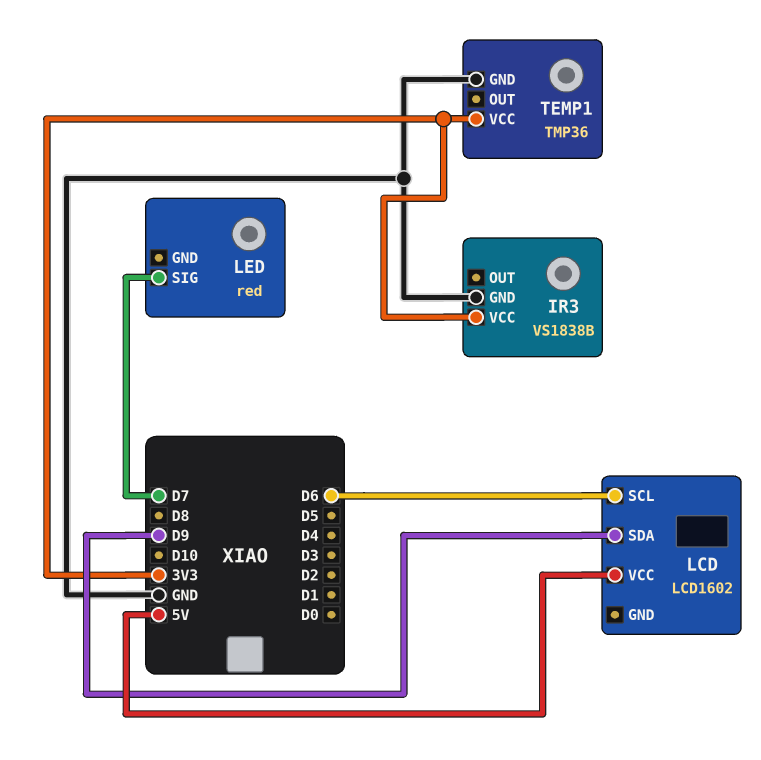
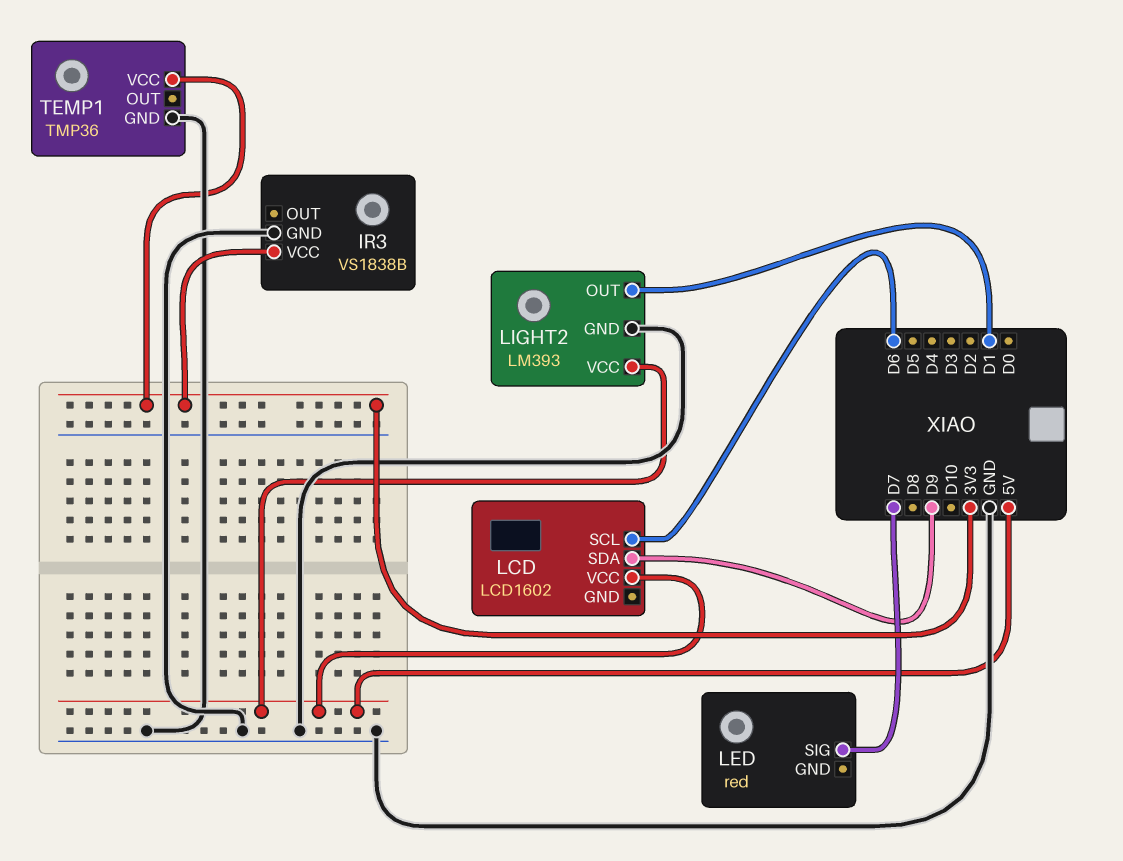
LIGHT2: none -> LM393
LIGHT2 pin GND: none -> GND
LIGHT2 pin OUT: none -> D1
LIGHT2 pin VCC: none -> 5V

